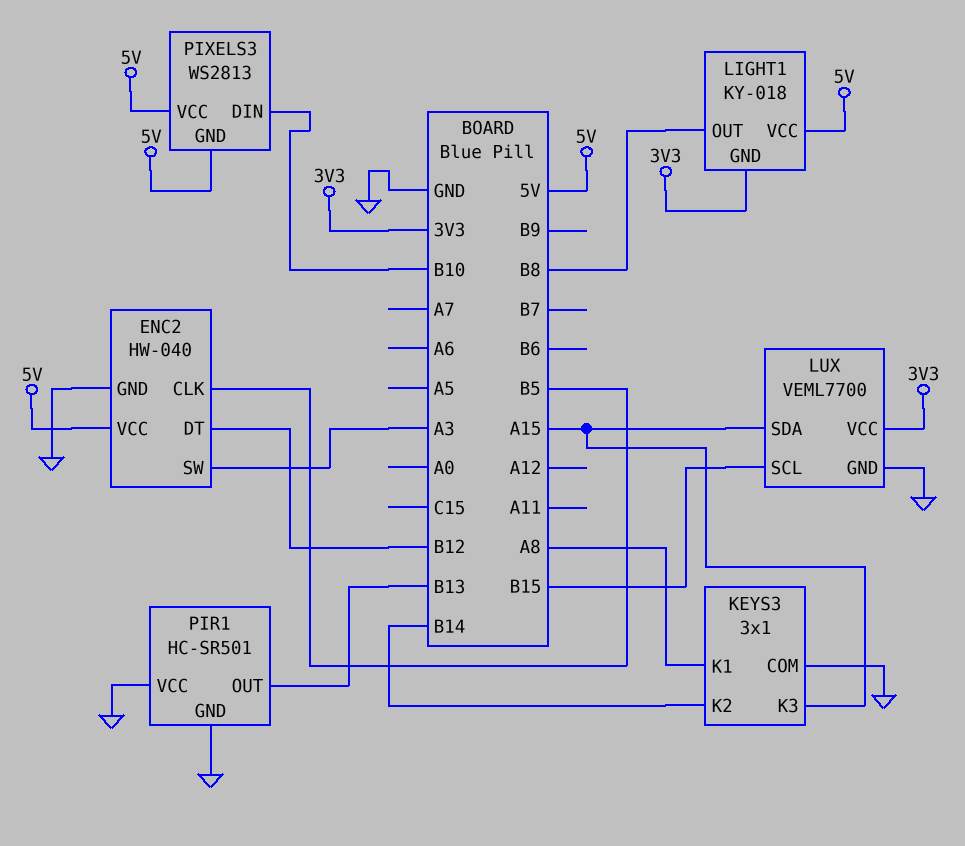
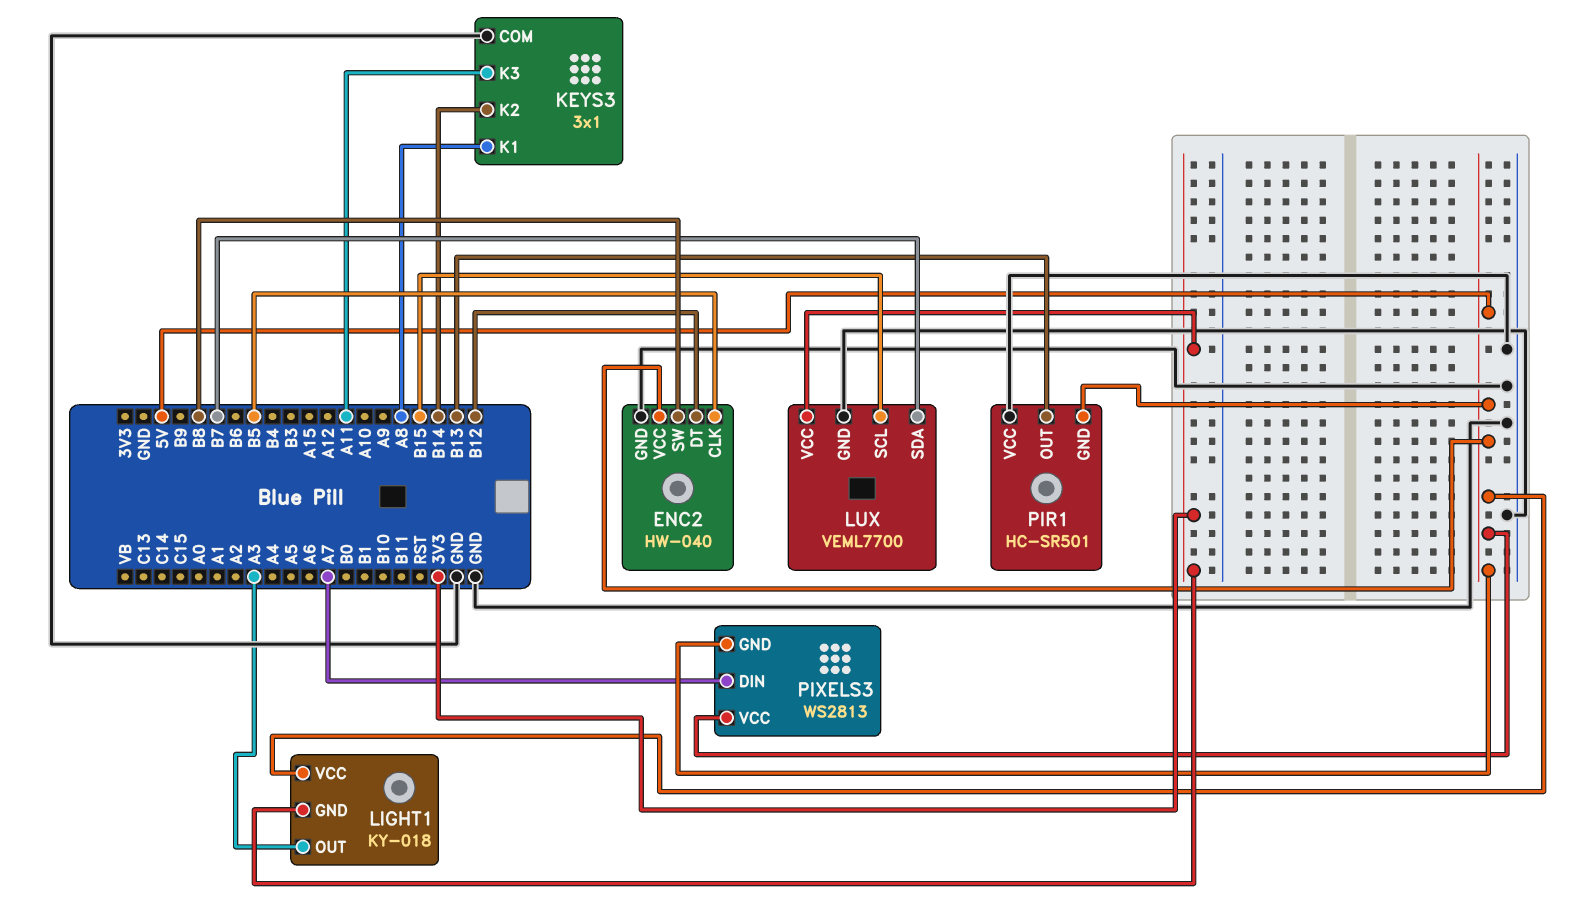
ENC2 pin SW: A3 -> B8
KEYS3 pin K3: A15 -> A11
LIGHT1 pin OUT: B8 -> A3
LUX pin SDA: A15 -> B7
PIR1 pin GND: GND -> 5V
PIXELS3 pin DIN: B10 -> A7

